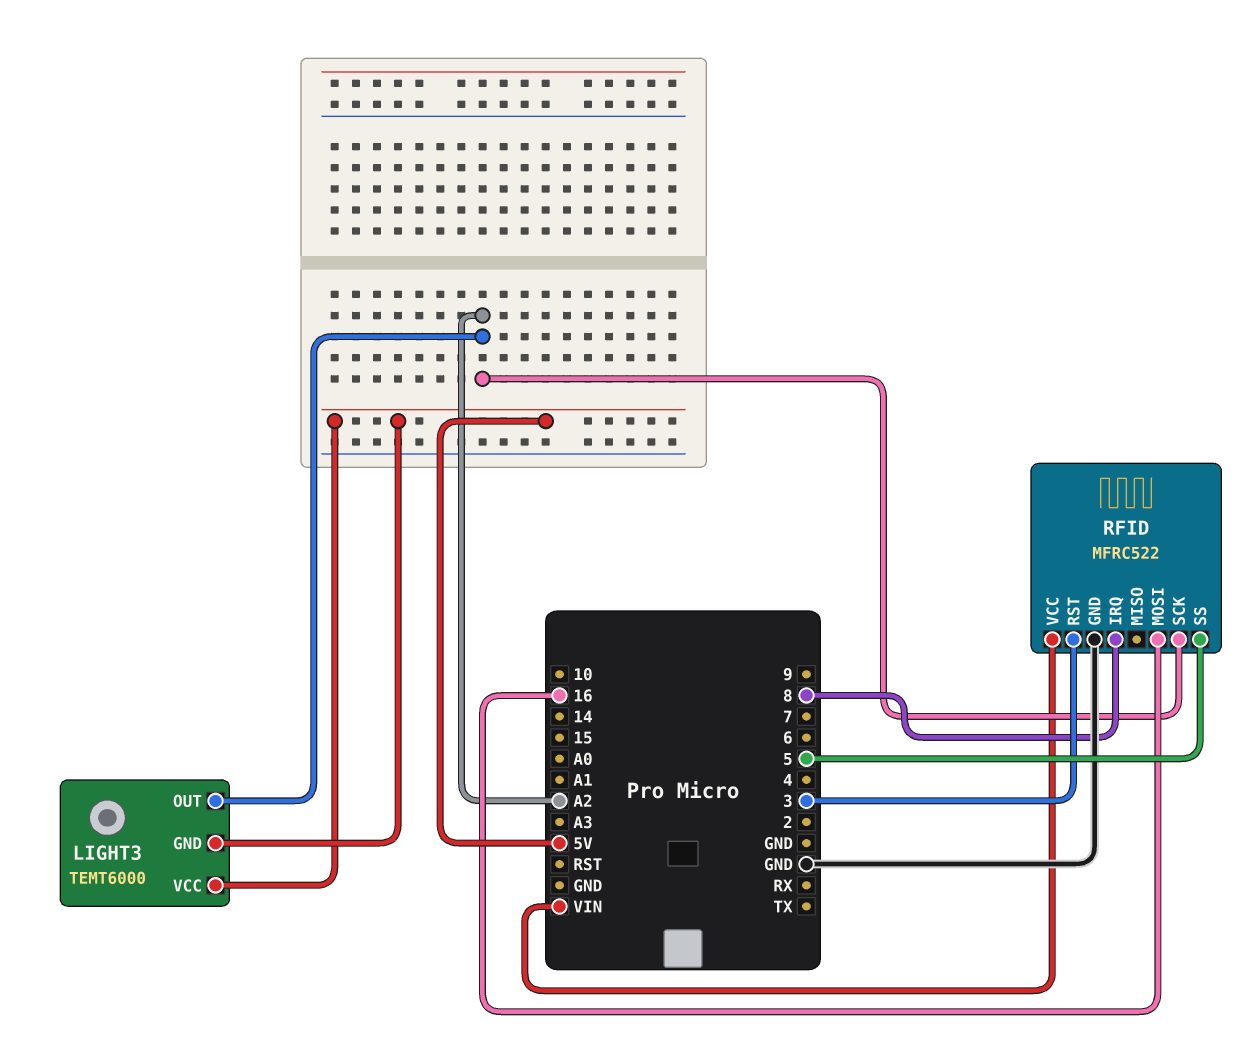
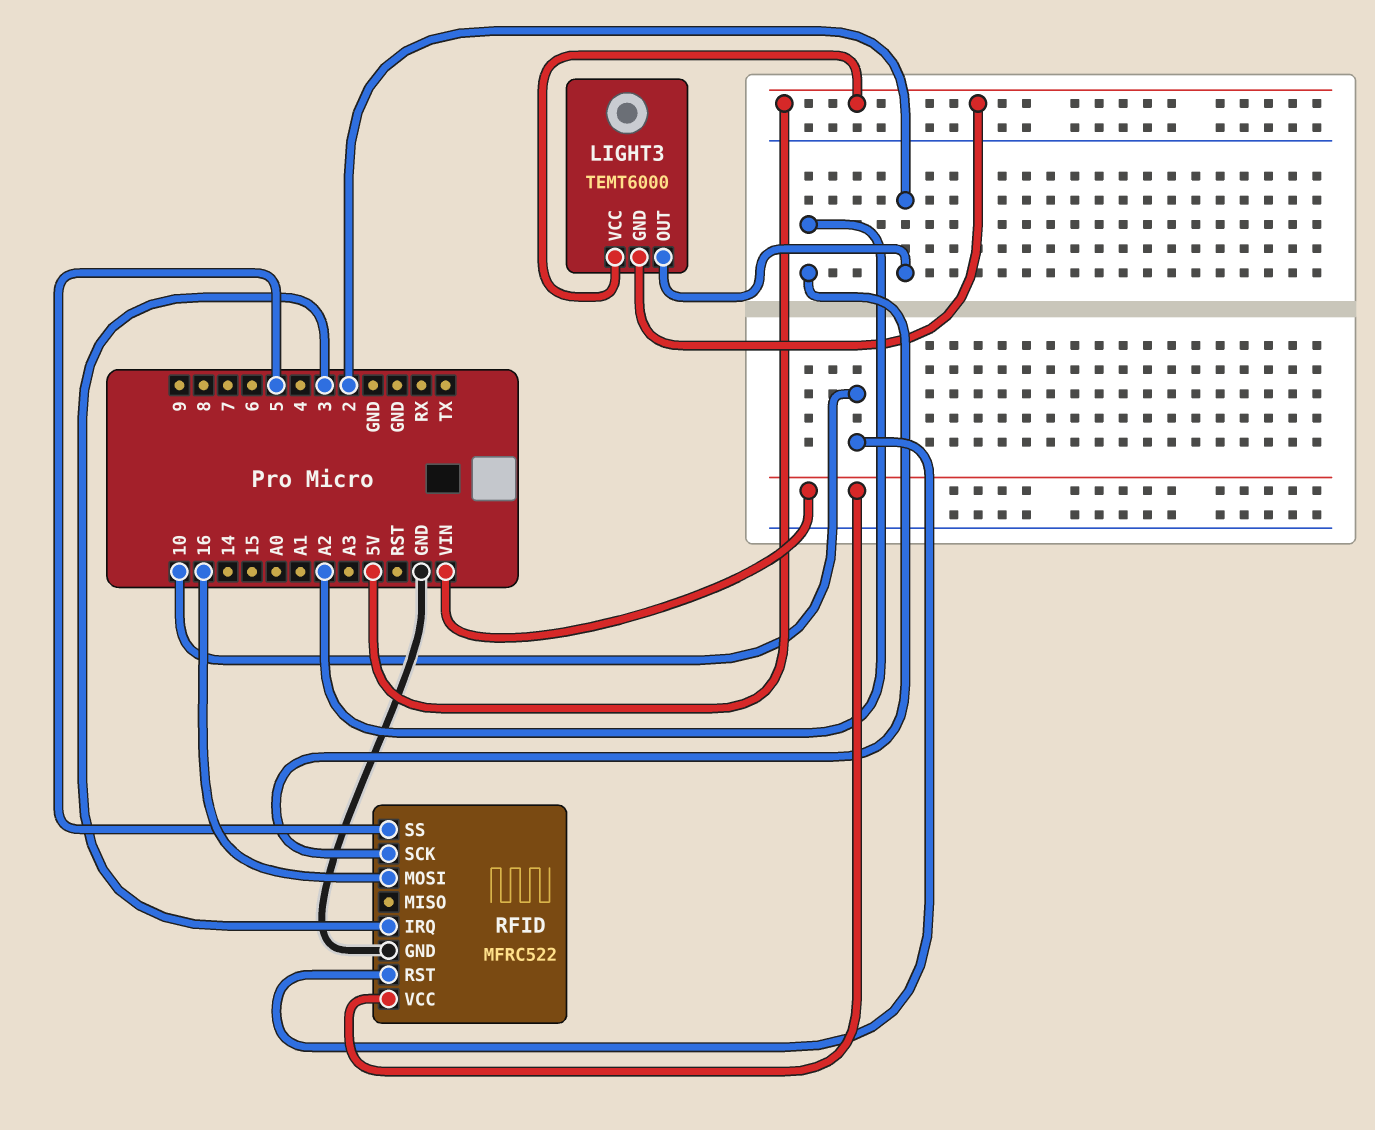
LIGHT3 pin OUT: A2 -> 2
RFID pin IRQ: 8 -> 3
RFID pin RST: 3 -> 10

